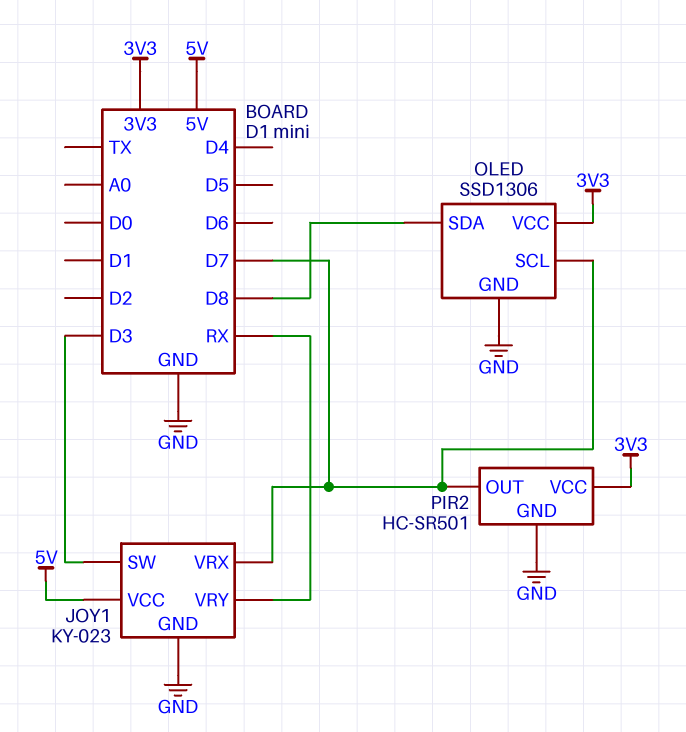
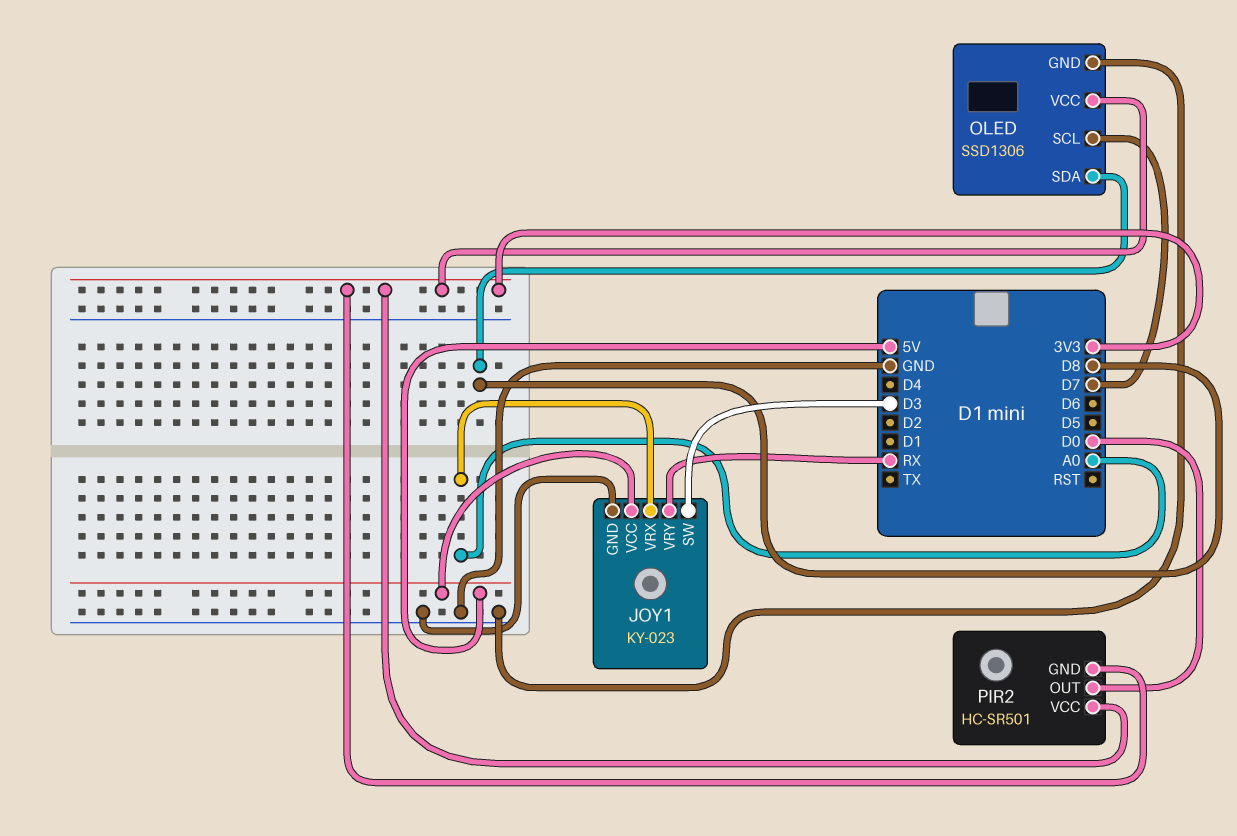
JOY1 pin VRX: D7 -> A0
PIR2 pin GND: GND -> 3V3
PIR2 pin OUT: D7 -> D0

